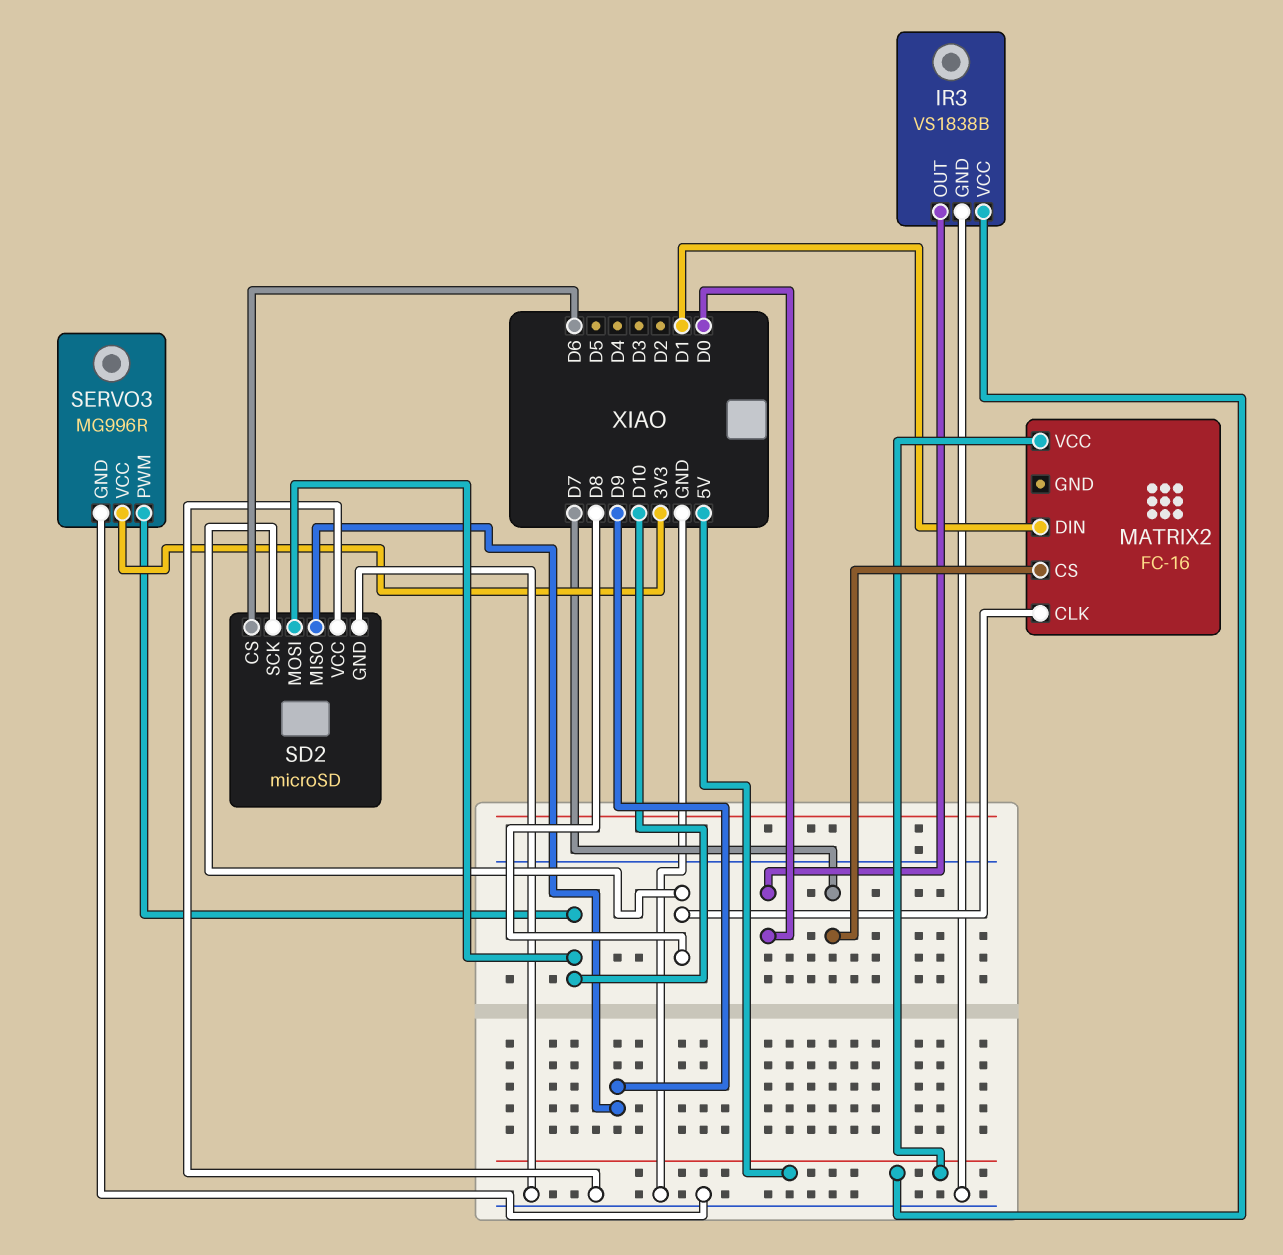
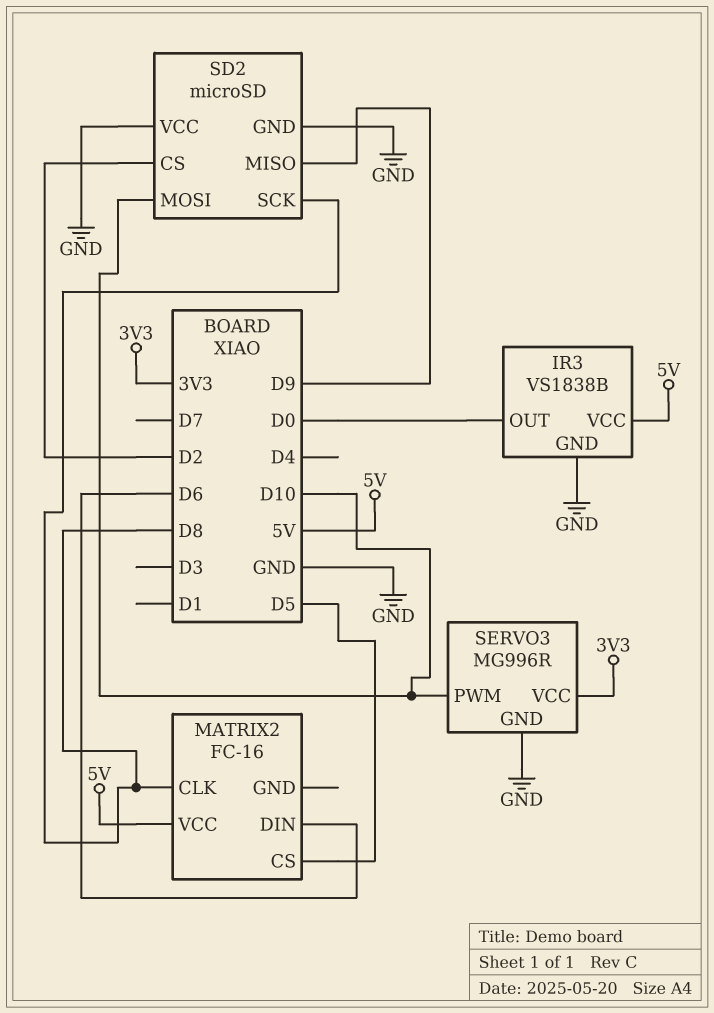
MATRIX2 pin CS: D7 -> D5
MATRIX2 pin DIN: D1 -> D6
SD2 pin CS: D6 -> D2

